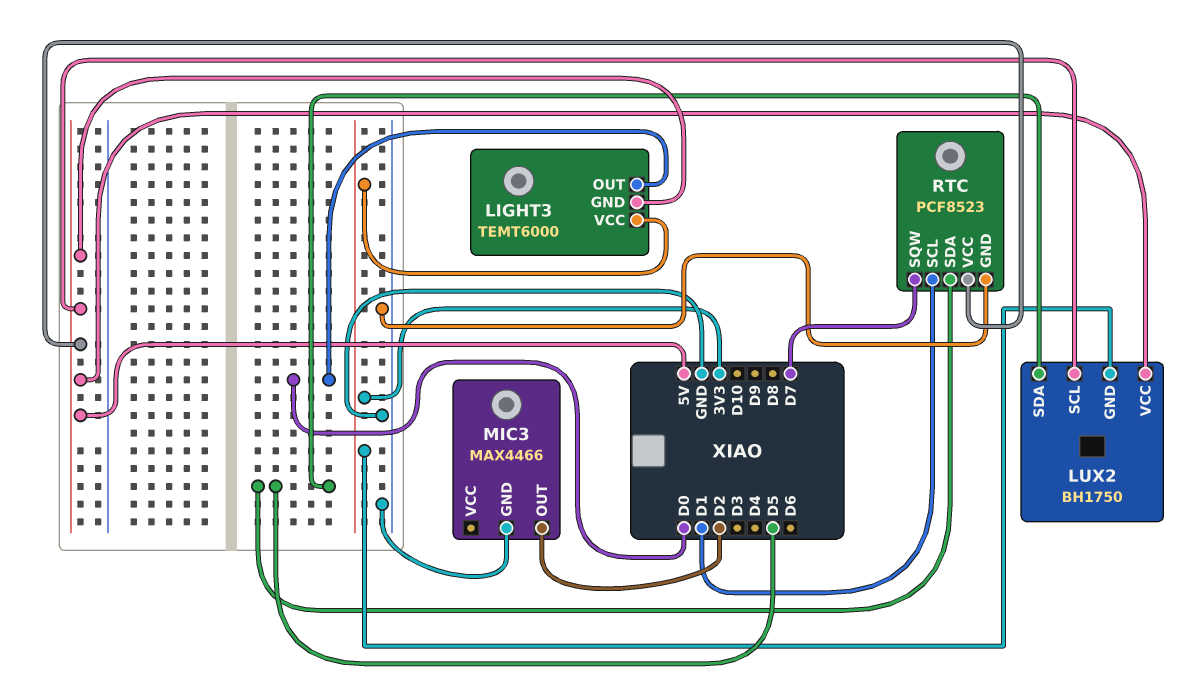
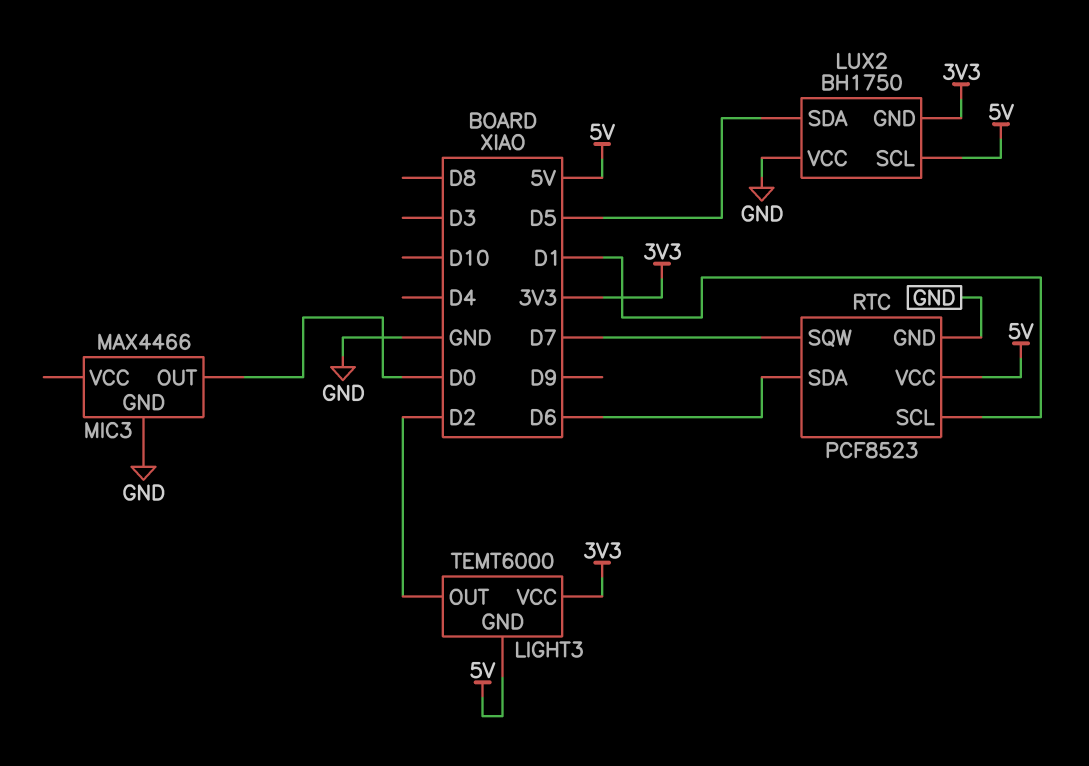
LIGHT3 pin OUT: D0 -> D2
LUX2 pin VCC: 5V -> GND
MIC3 pin OUT: D2 -> D0
RTC pin SDA: D5 -> D6

